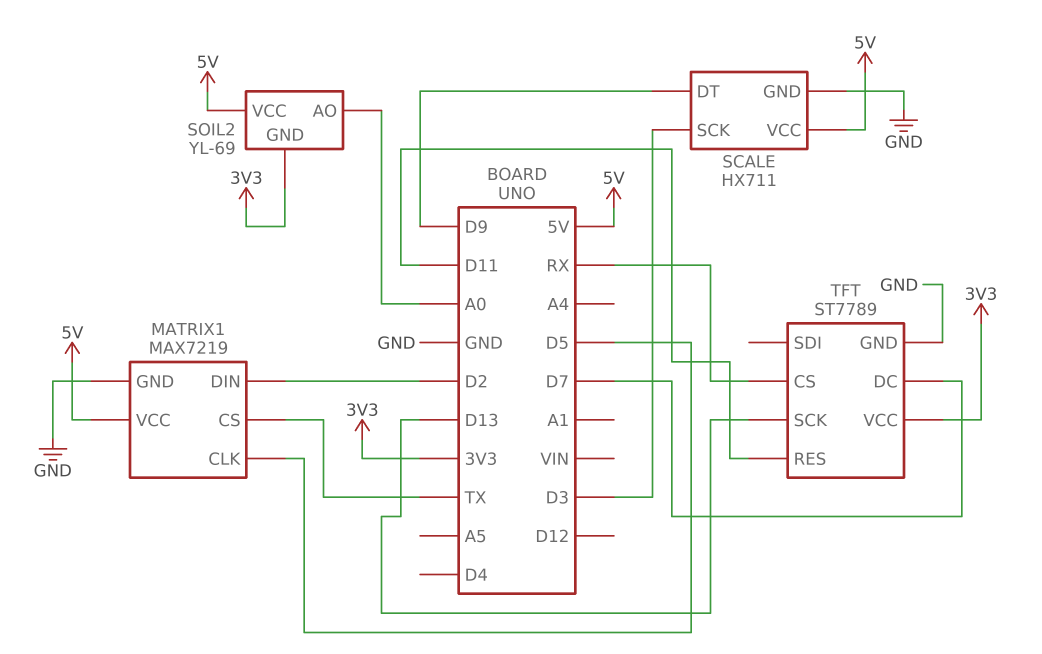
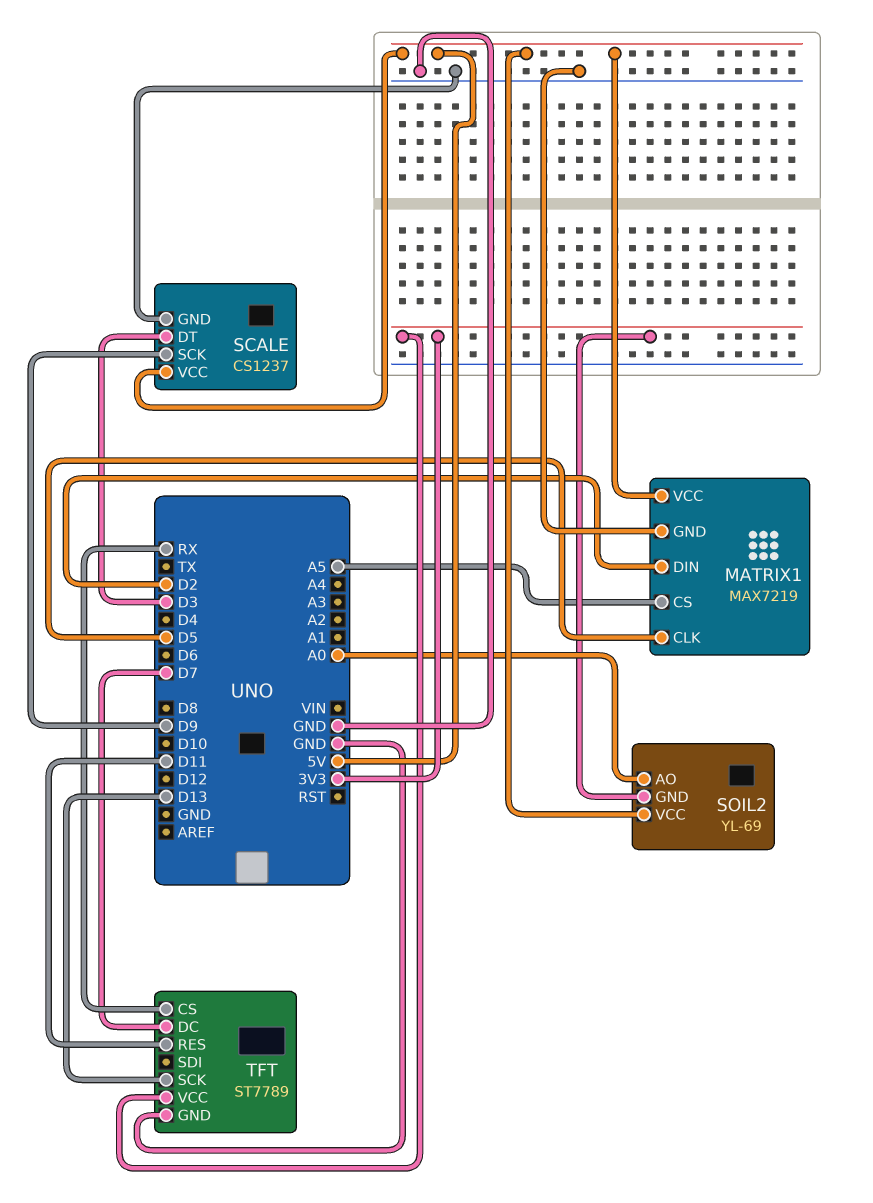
MATRIX1 pin CS: TX -> A5
SCALE: HX711 -> CS1237
SCALE pin DT: D9 -> D3
SCALE pin SCK: D3 -> D9

